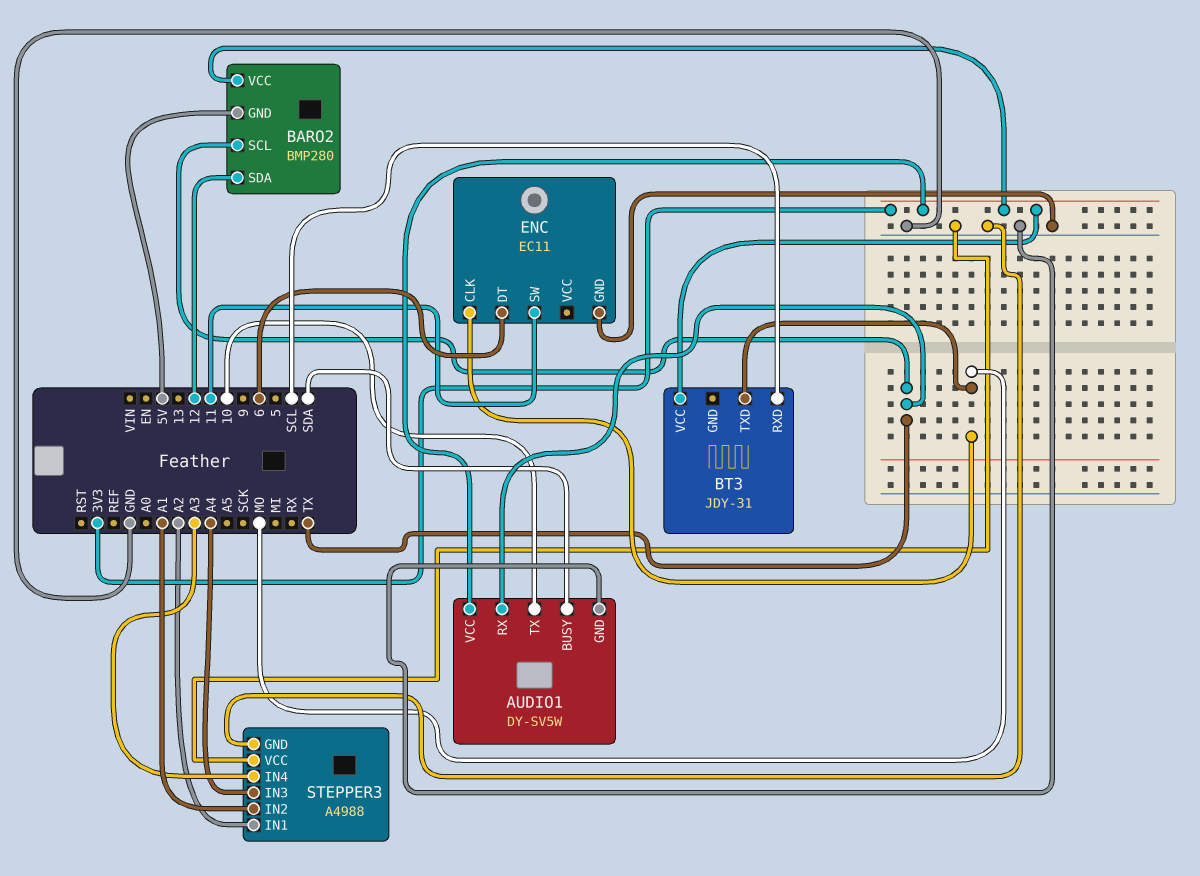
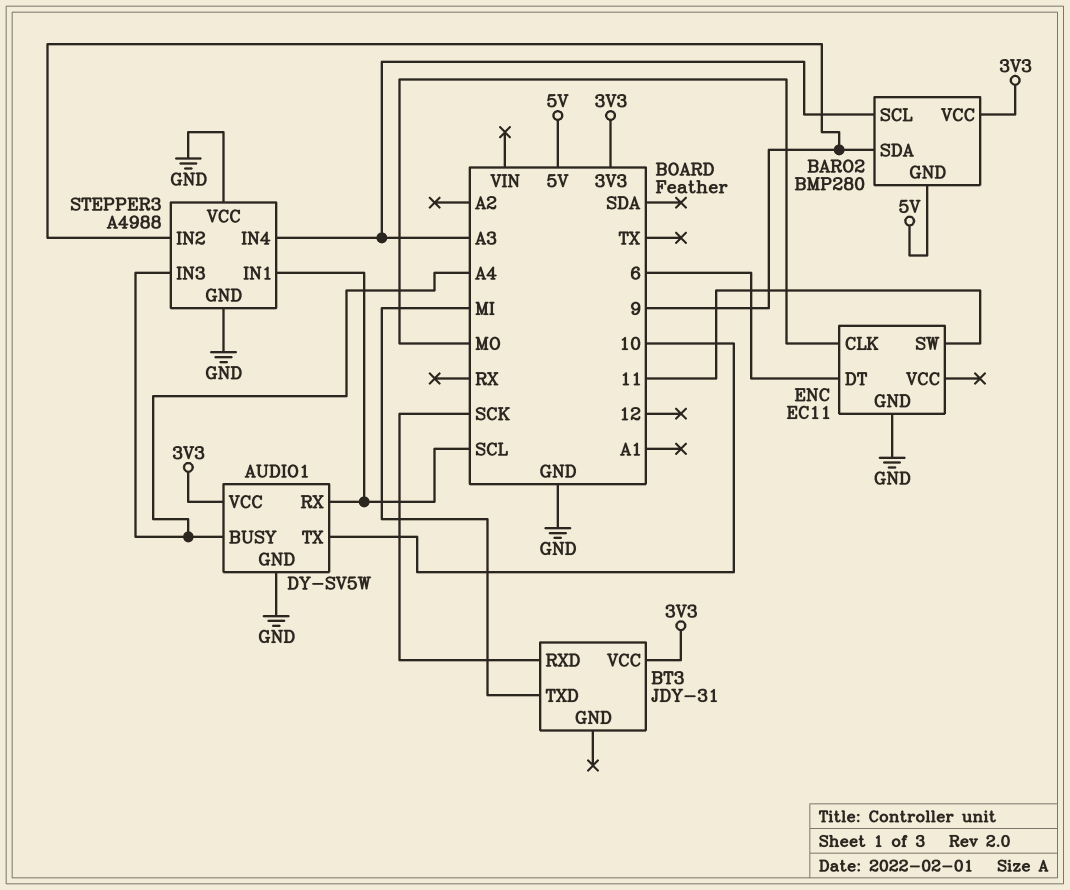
AUDIO1 pin BUSY: SDA -> A4
AUDIO1 pin RX: TX -> SCL
BARO2 pin SCL: TX -> A3
BARO2 pin SDA: 12 -> 9
BT3 pin RXD: SCL -> SCK
BT3 pin TXD: MO -> MI
STEPPER3 pin IN1: A2 -> SCL
STEPPER3 pin IN2: A1 -> 9

